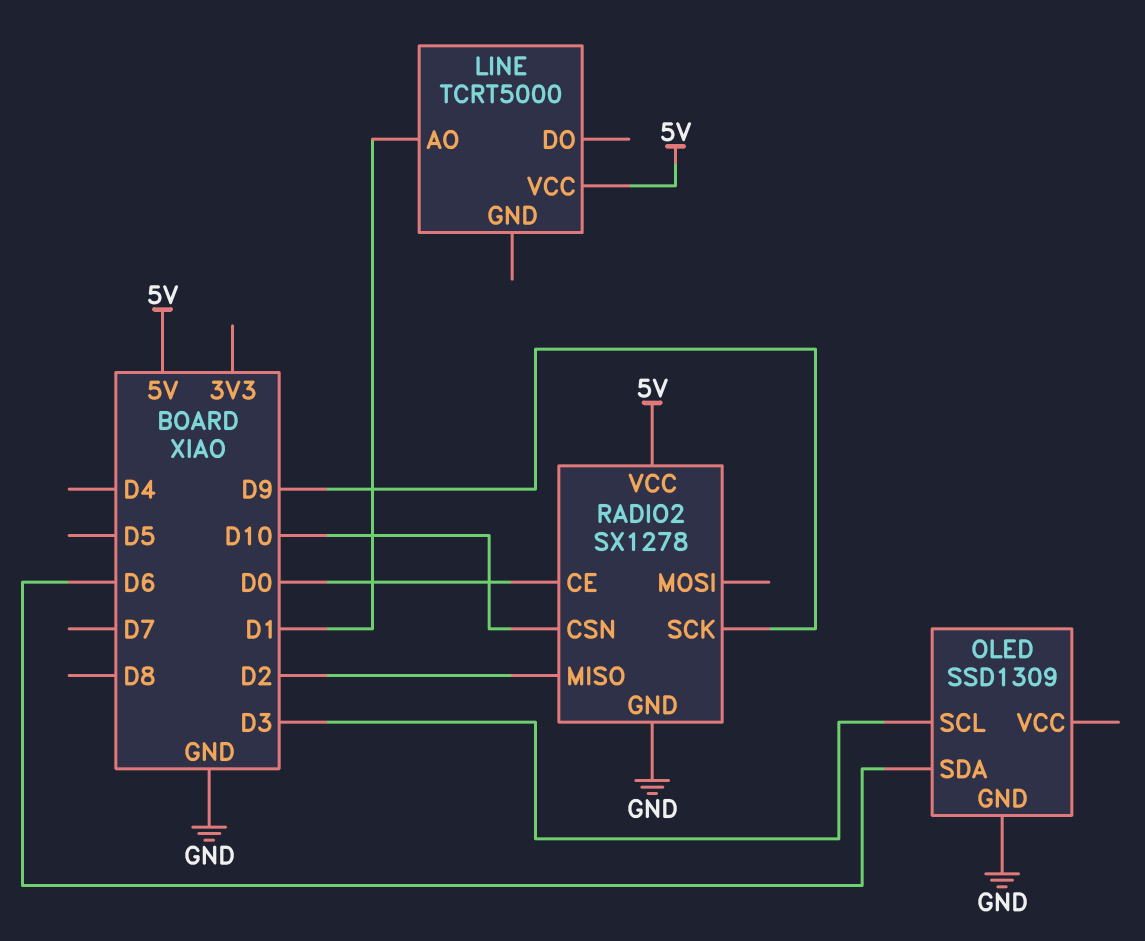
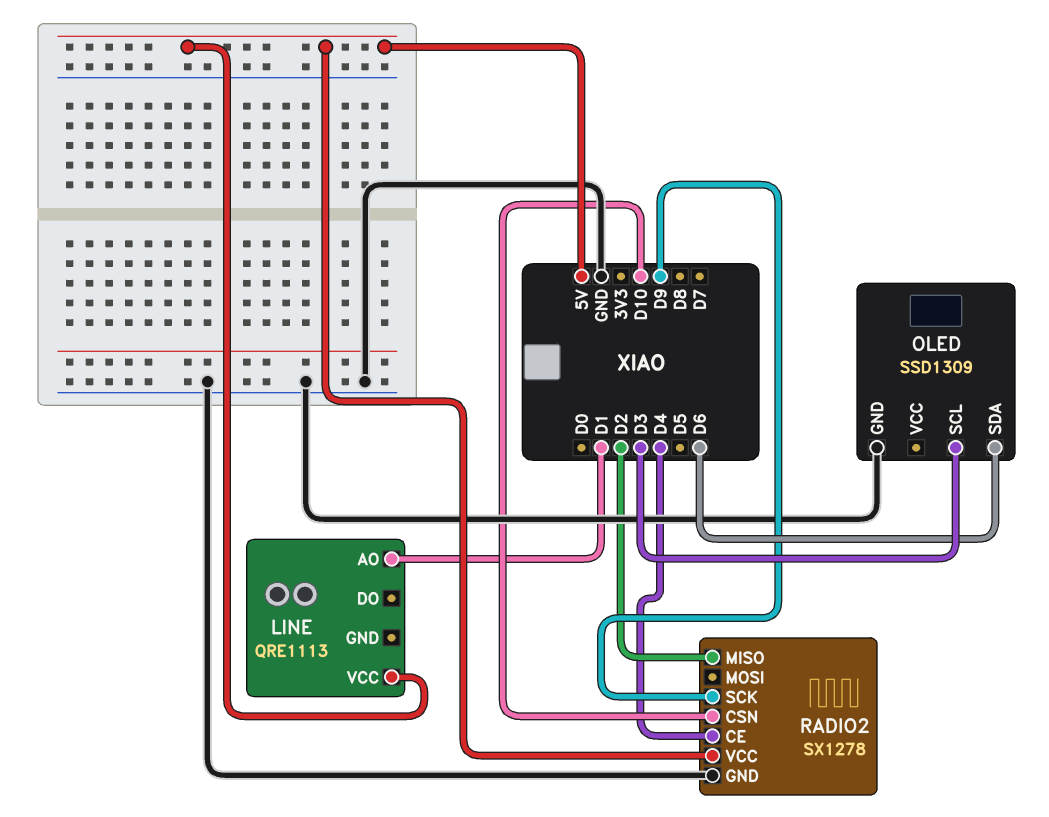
LINE: TCRT5000 -> QRE1113
RADIO2 pin CE: D0 -> D4

